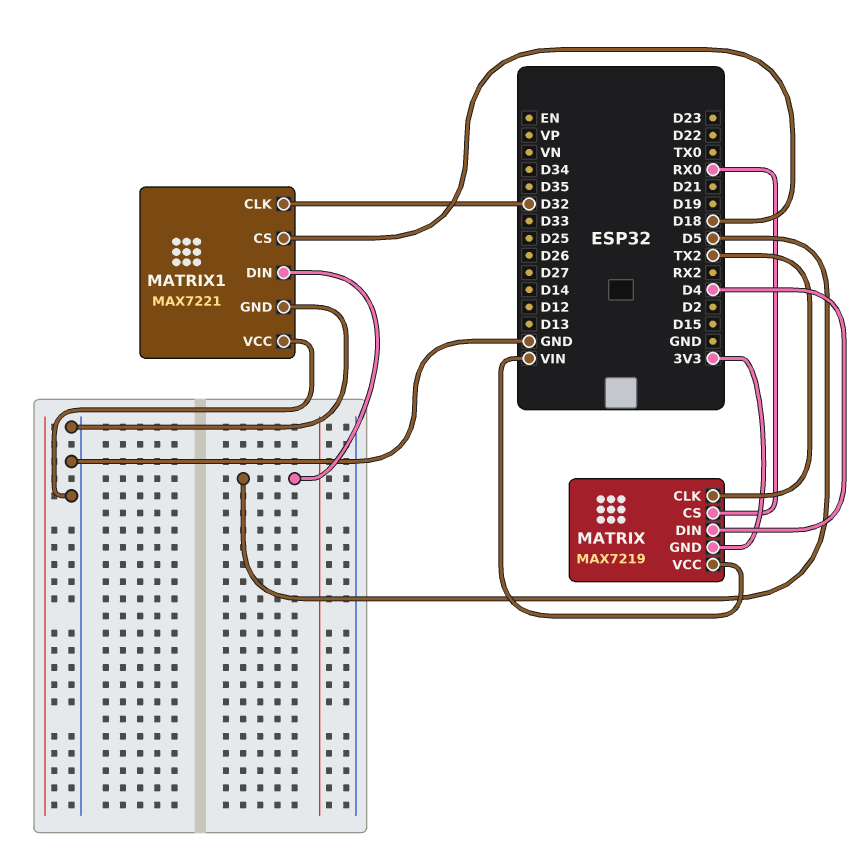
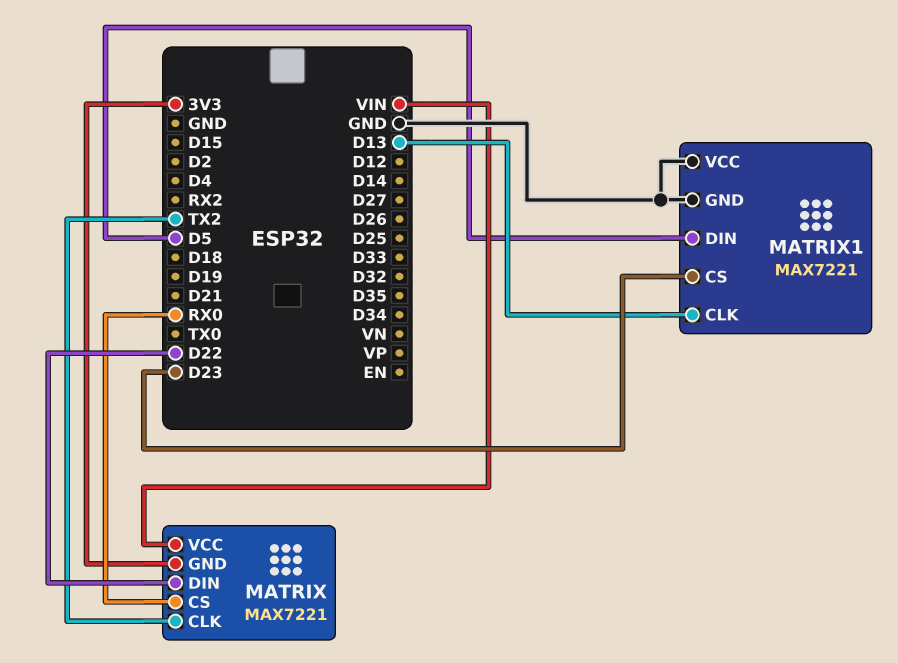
MATRIX: MAX7219 -> MAX7221
MATRIX pin DIN: D4 -> D22
MATRIX1 pin CLK: D32 -> D13
MATRIX1 pin CS: D18 -> D23

